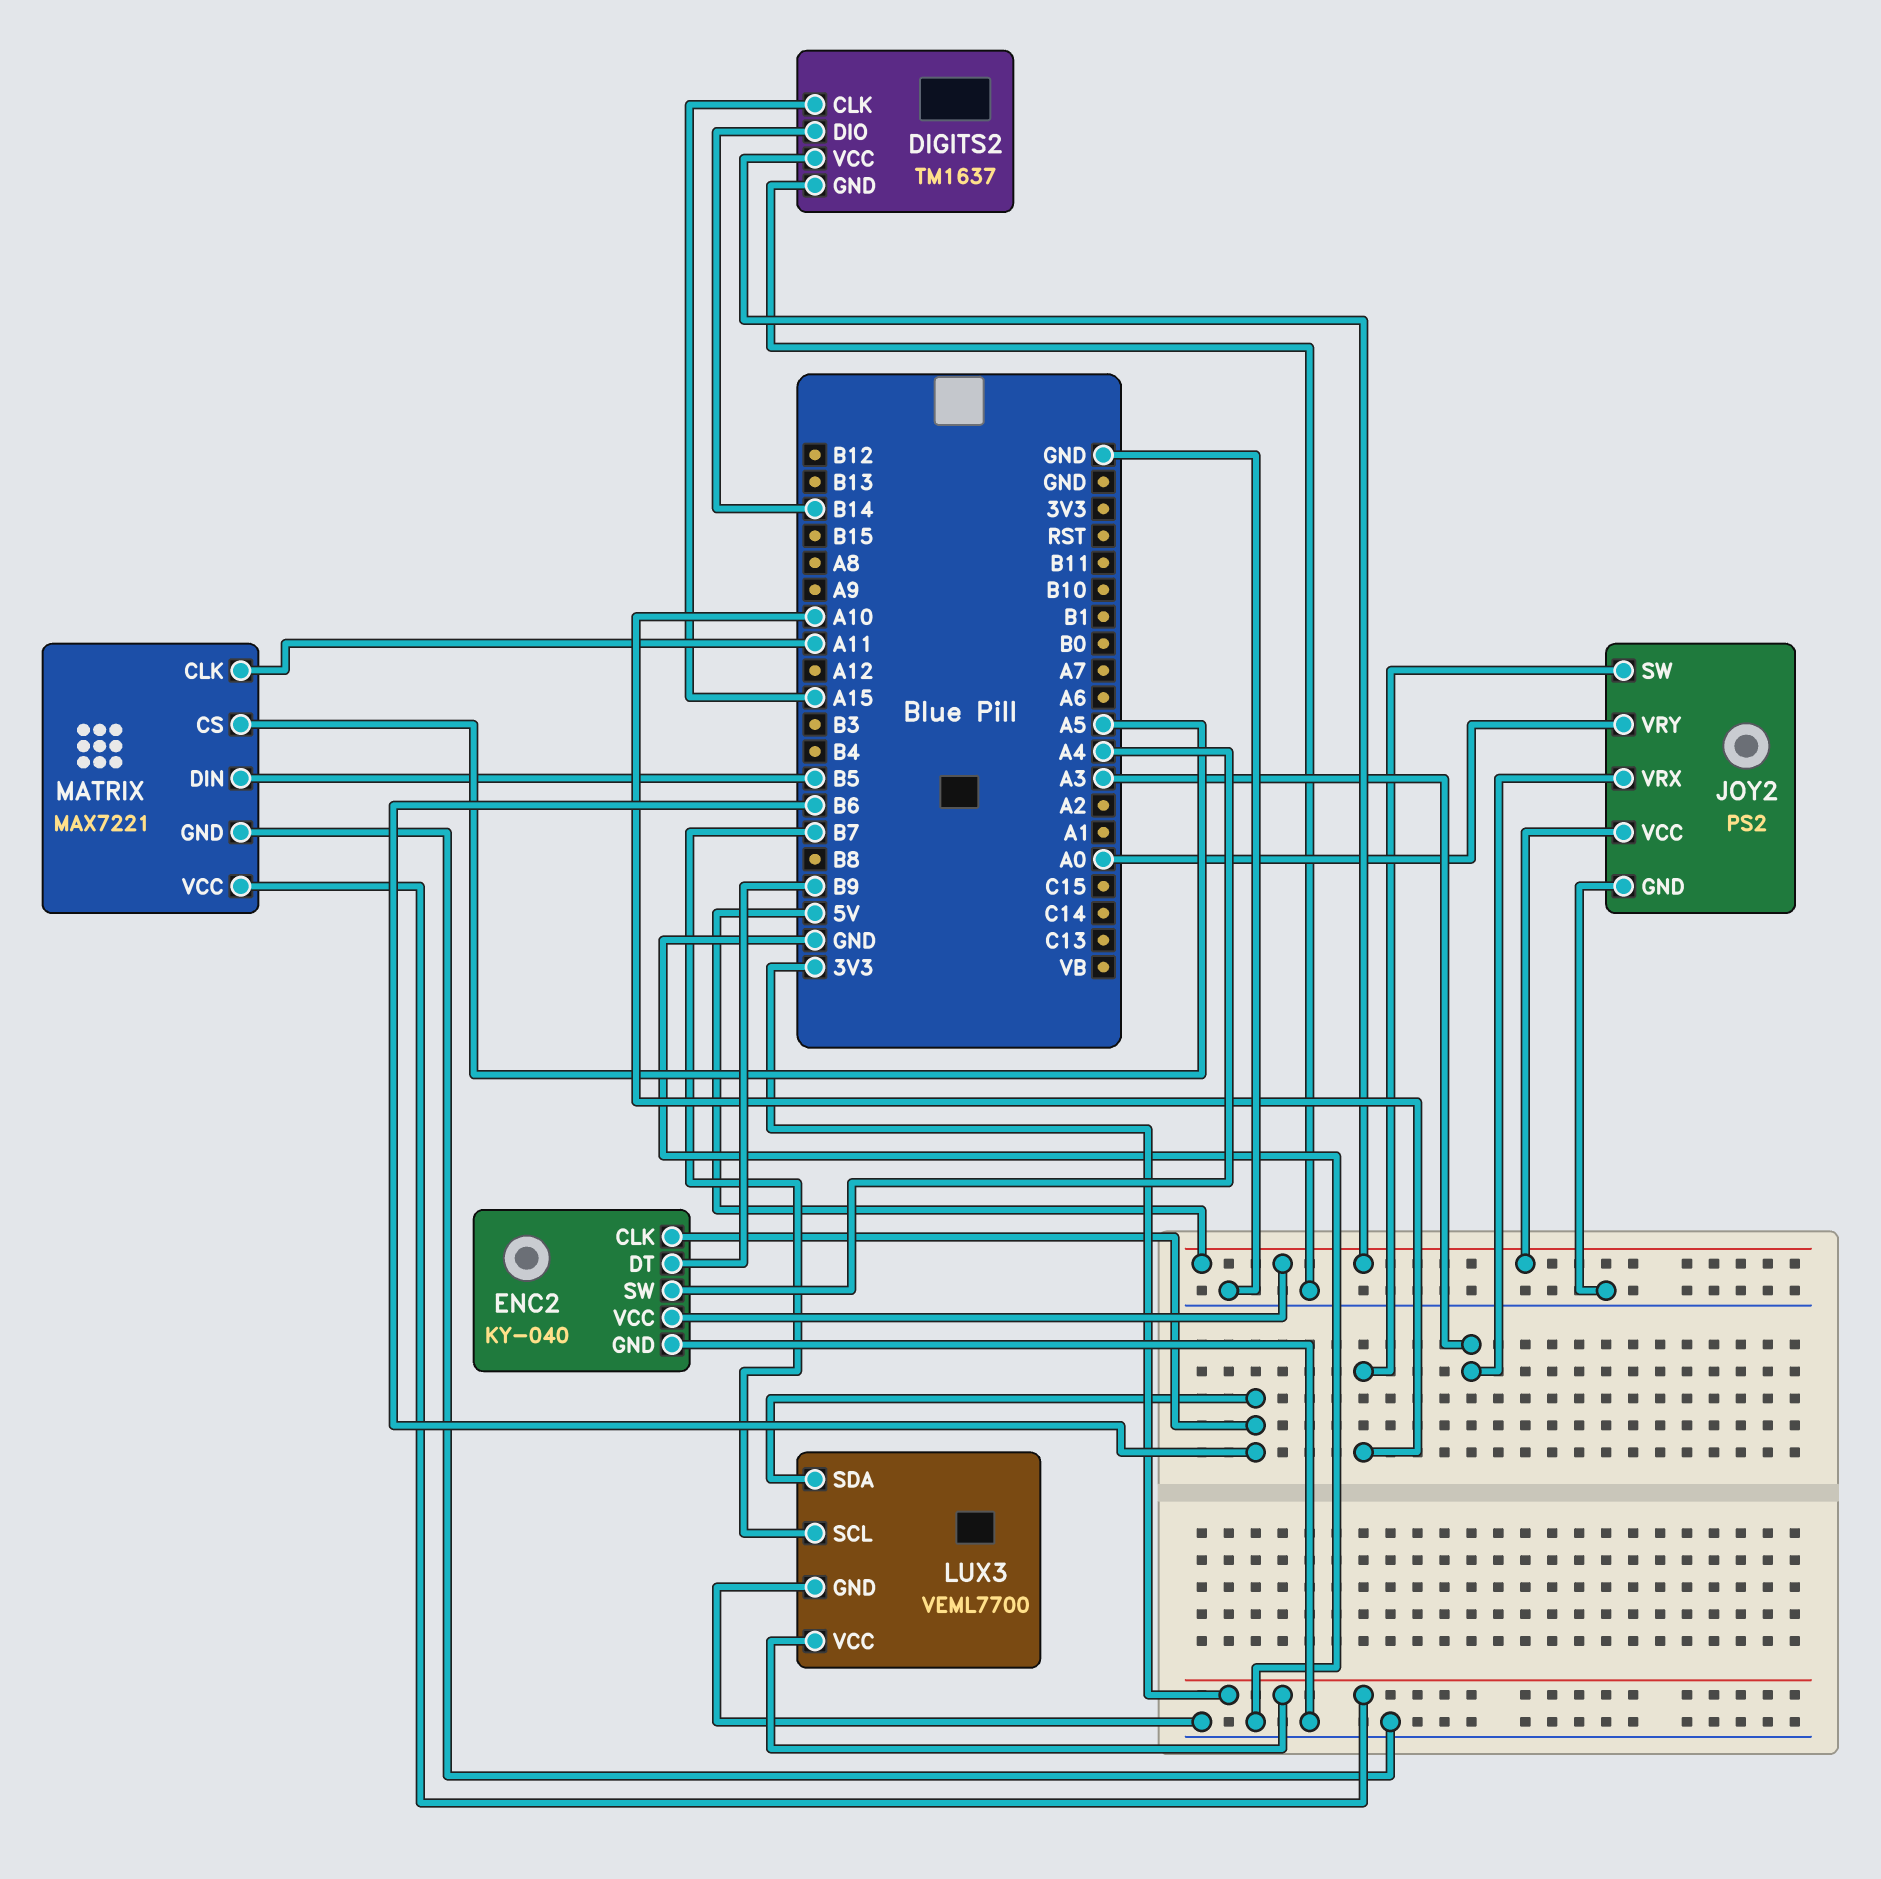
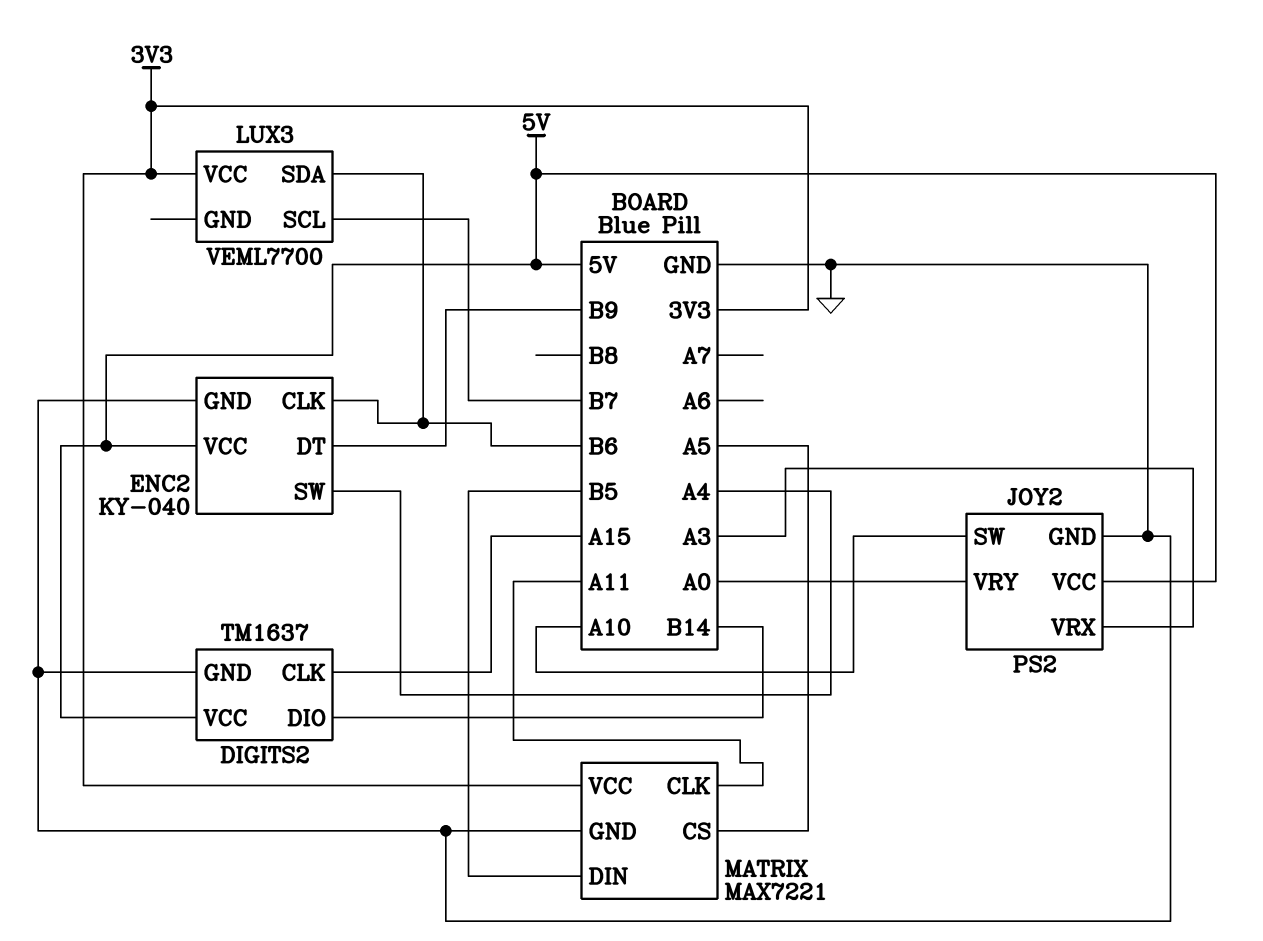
LUX3 pin GND: GND -> none

